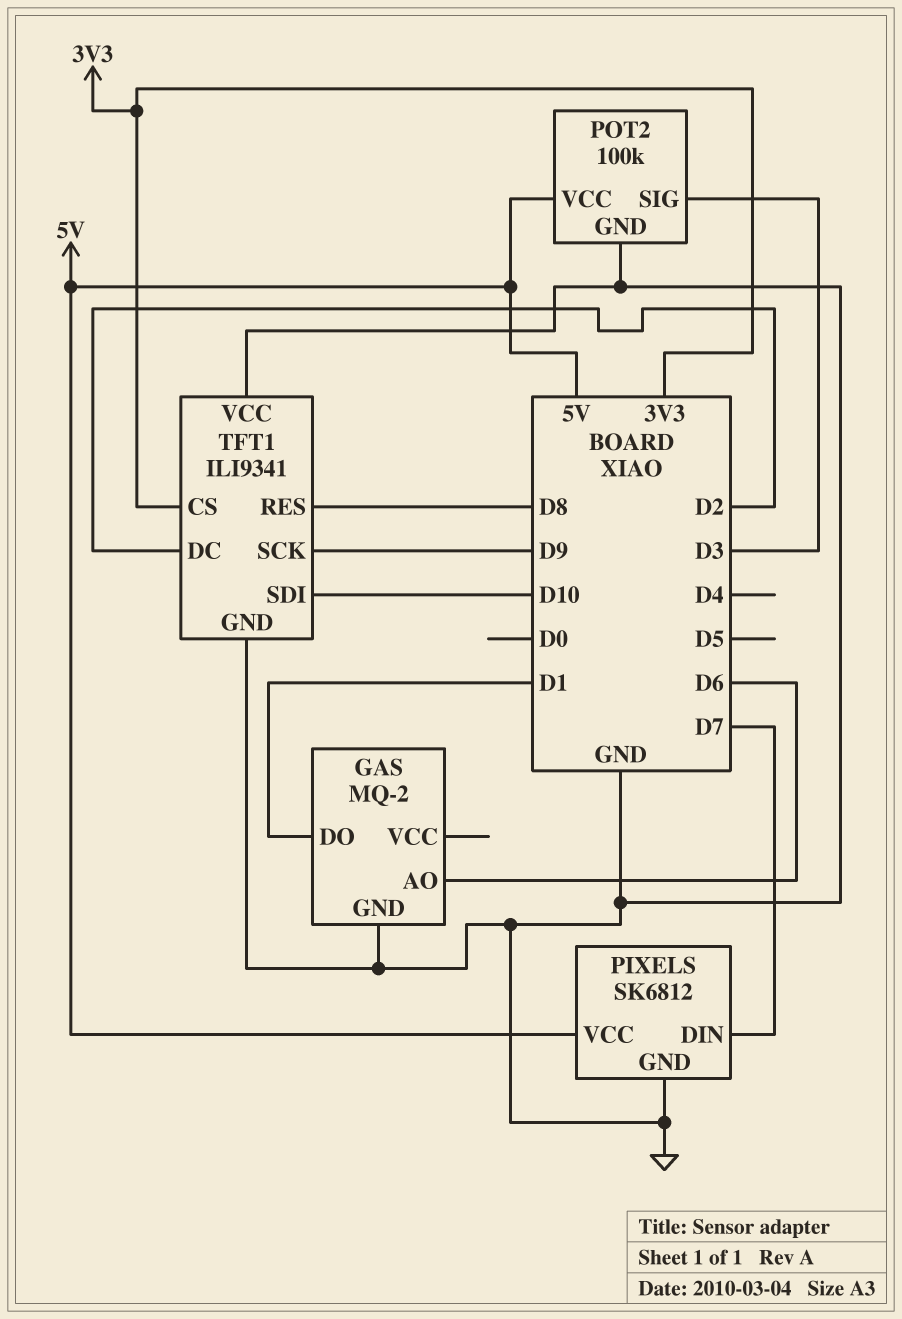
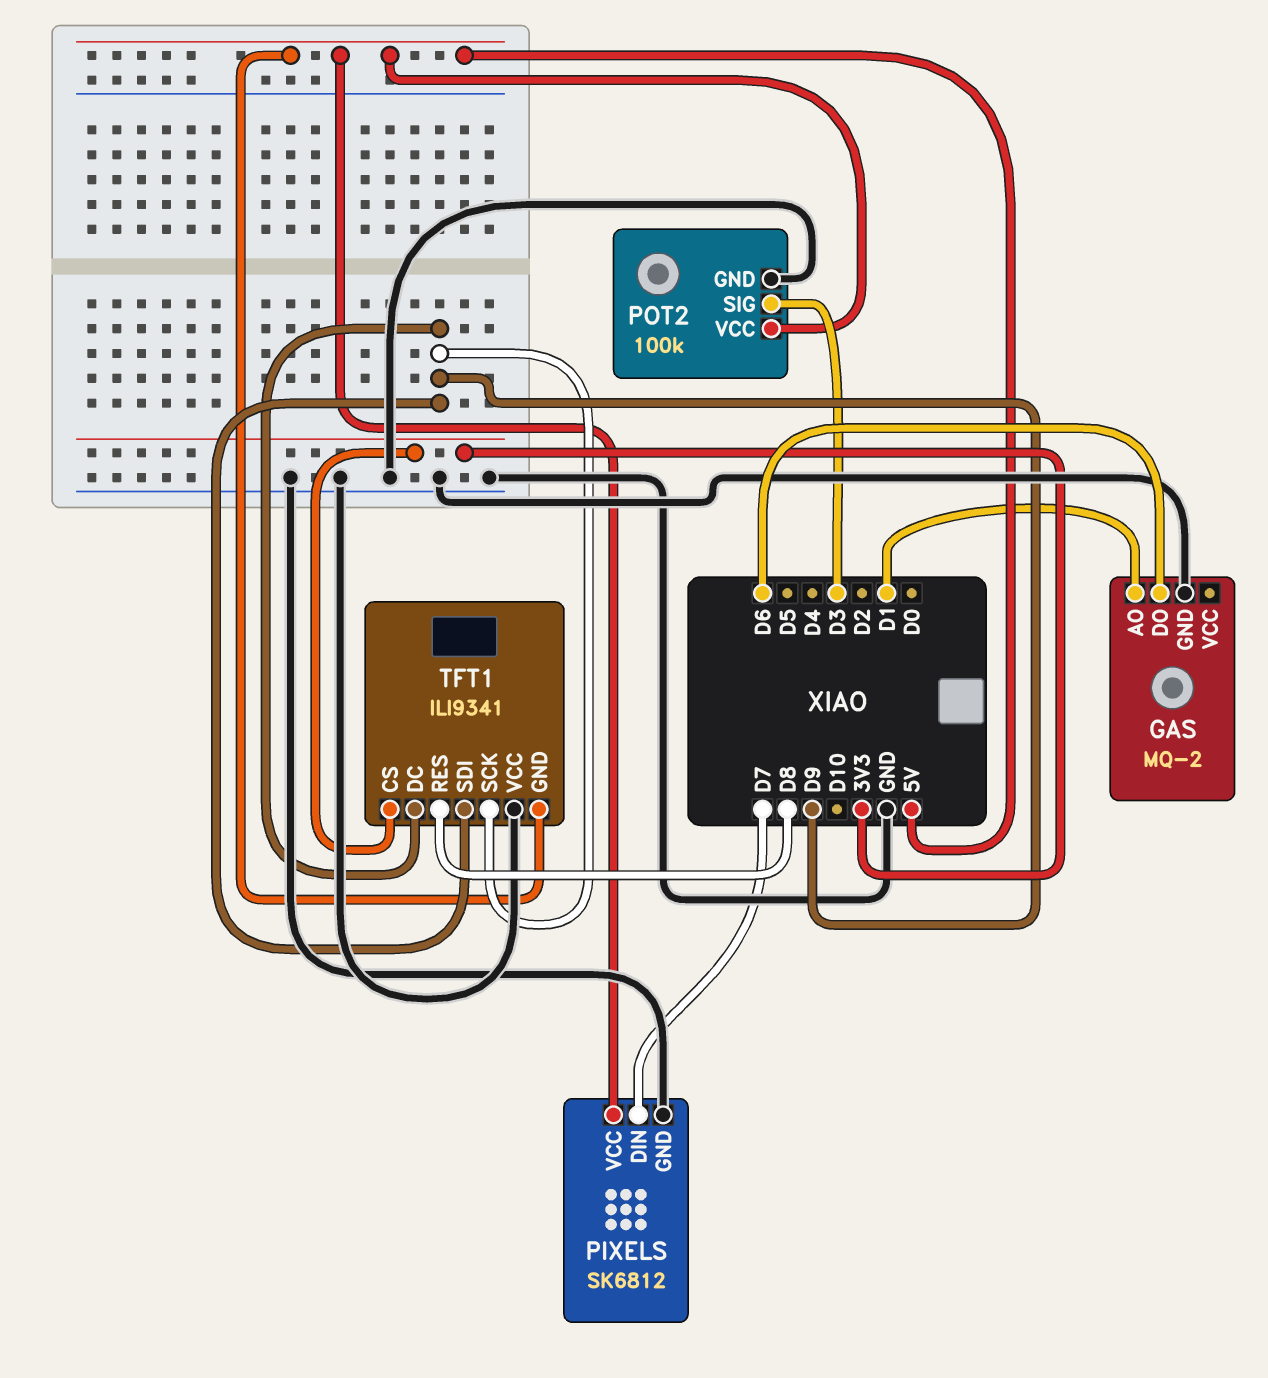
GAS pin AO: D6 -> D1
GAS pin DO: D1 -> D6
TFT1 pin DC: D2 -> D9
TFT1 pin GND: GND -> 5V
TFT1 pin SDI: D10 -> D9

